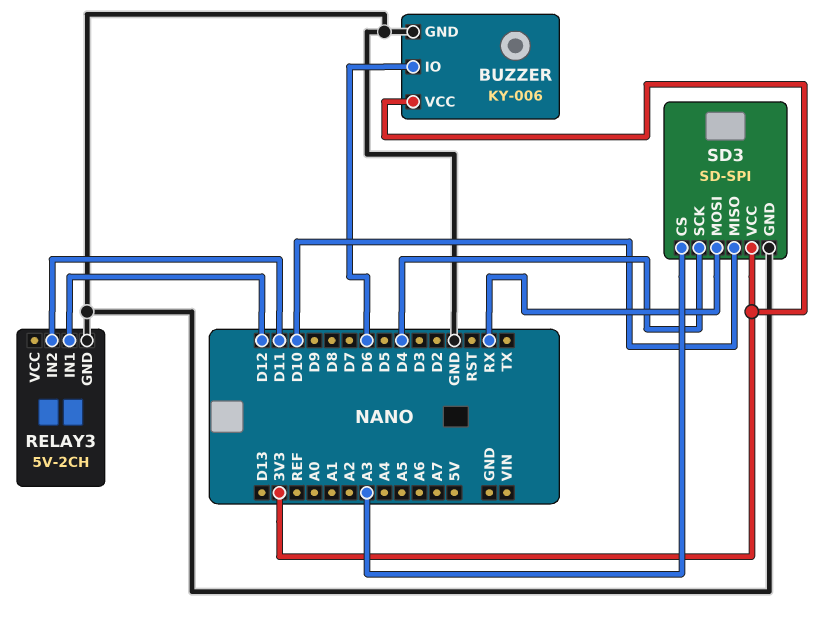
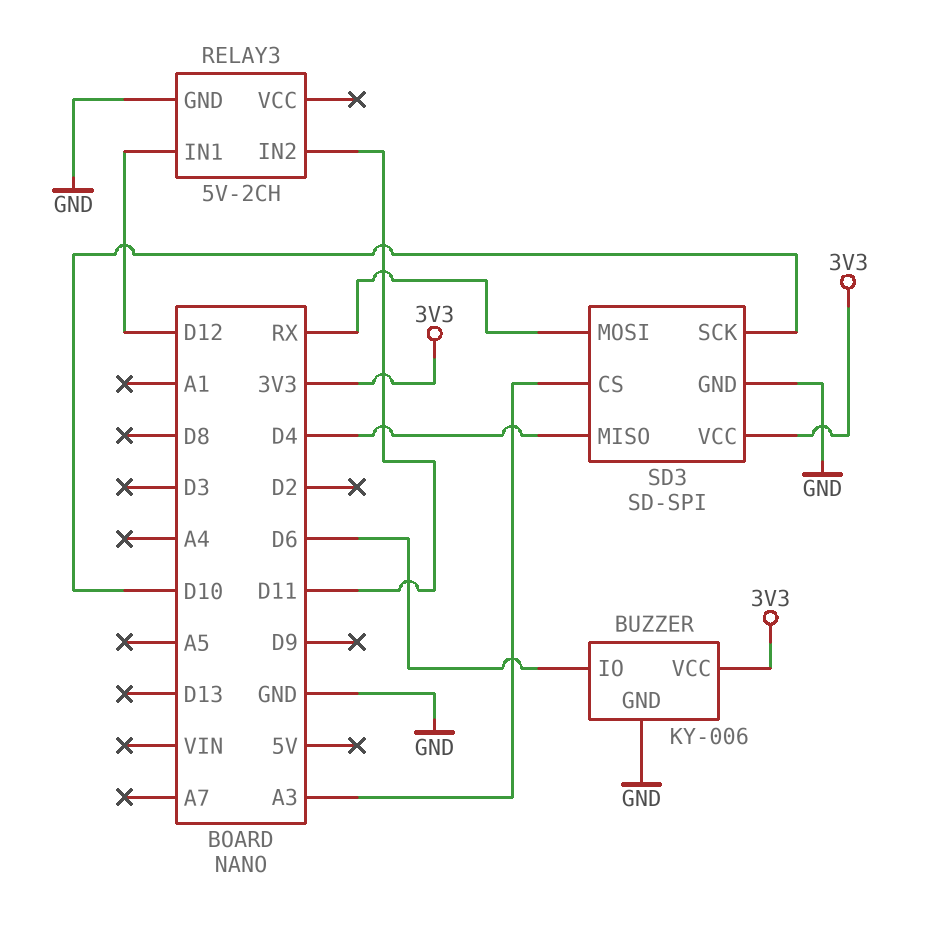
SD3 pin MISO: D10 -> D4
SD3 pin SCK: D4 -> D10

